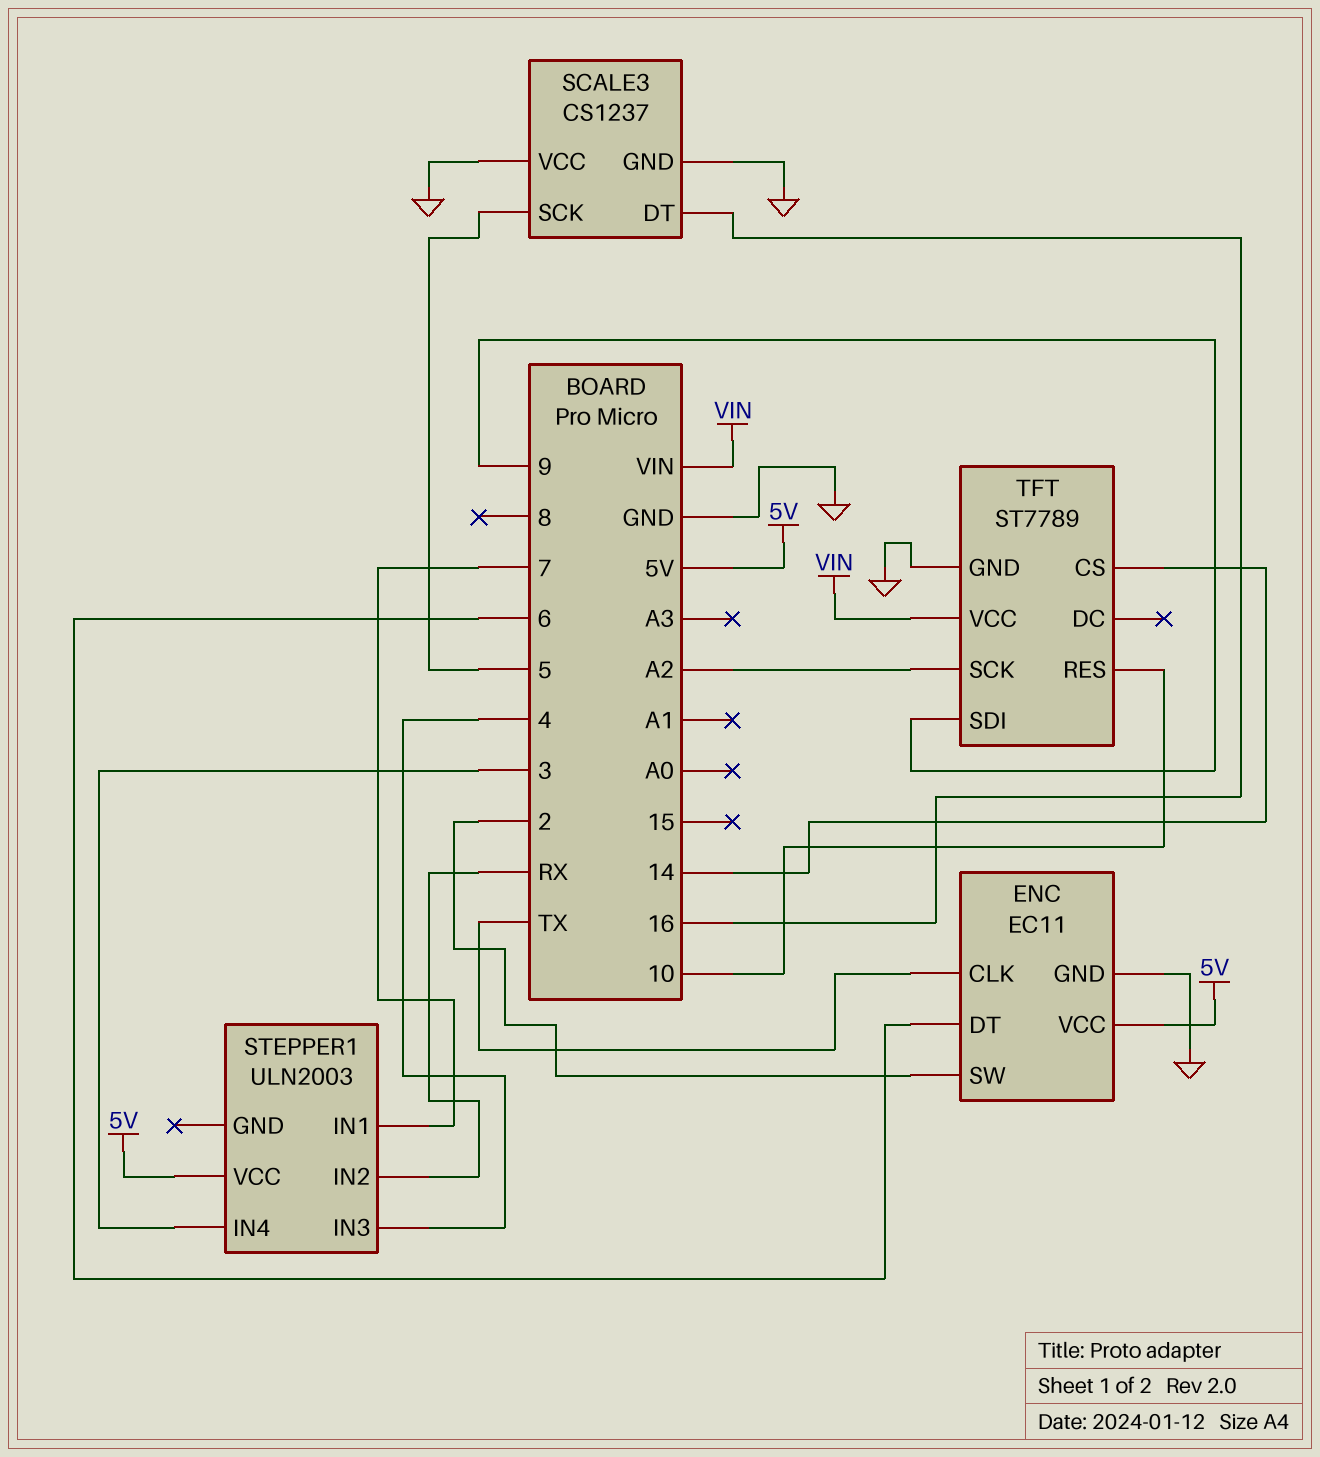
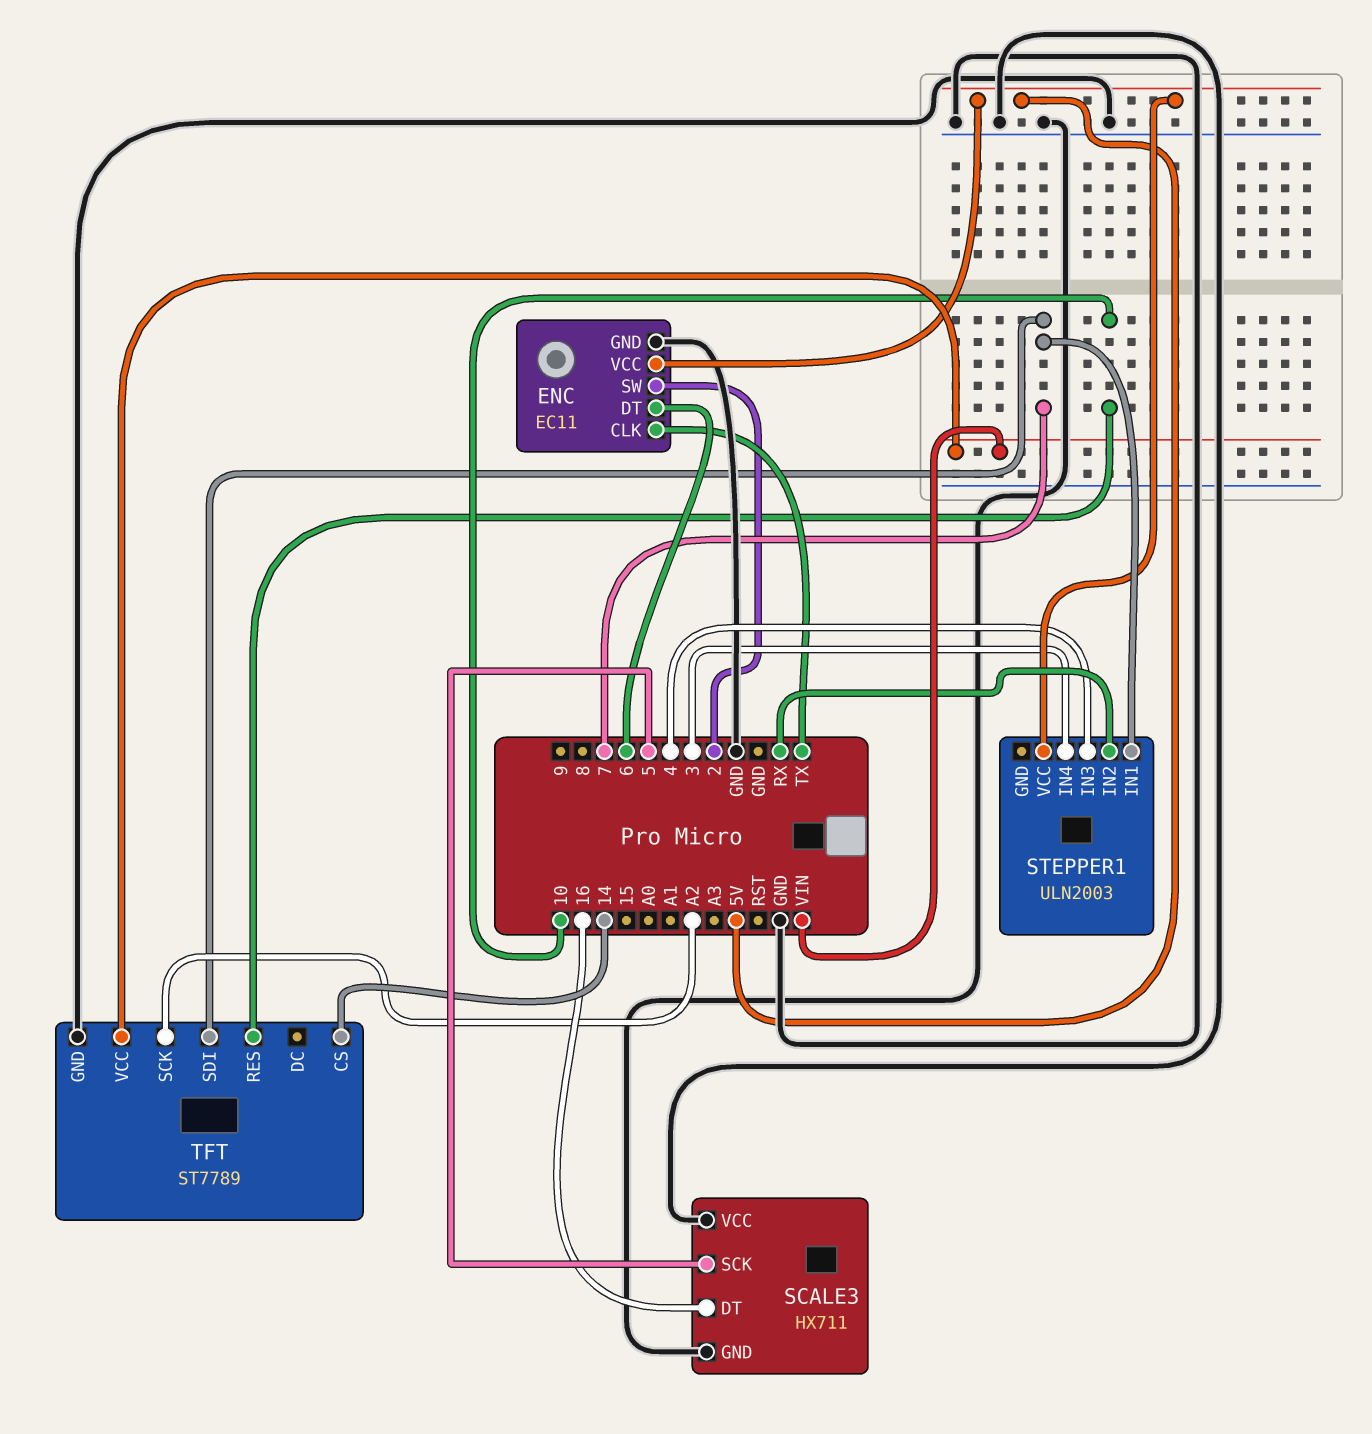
SCALE3: CS1237 -> HX711
TFT pin SDI: 9 -> 7

